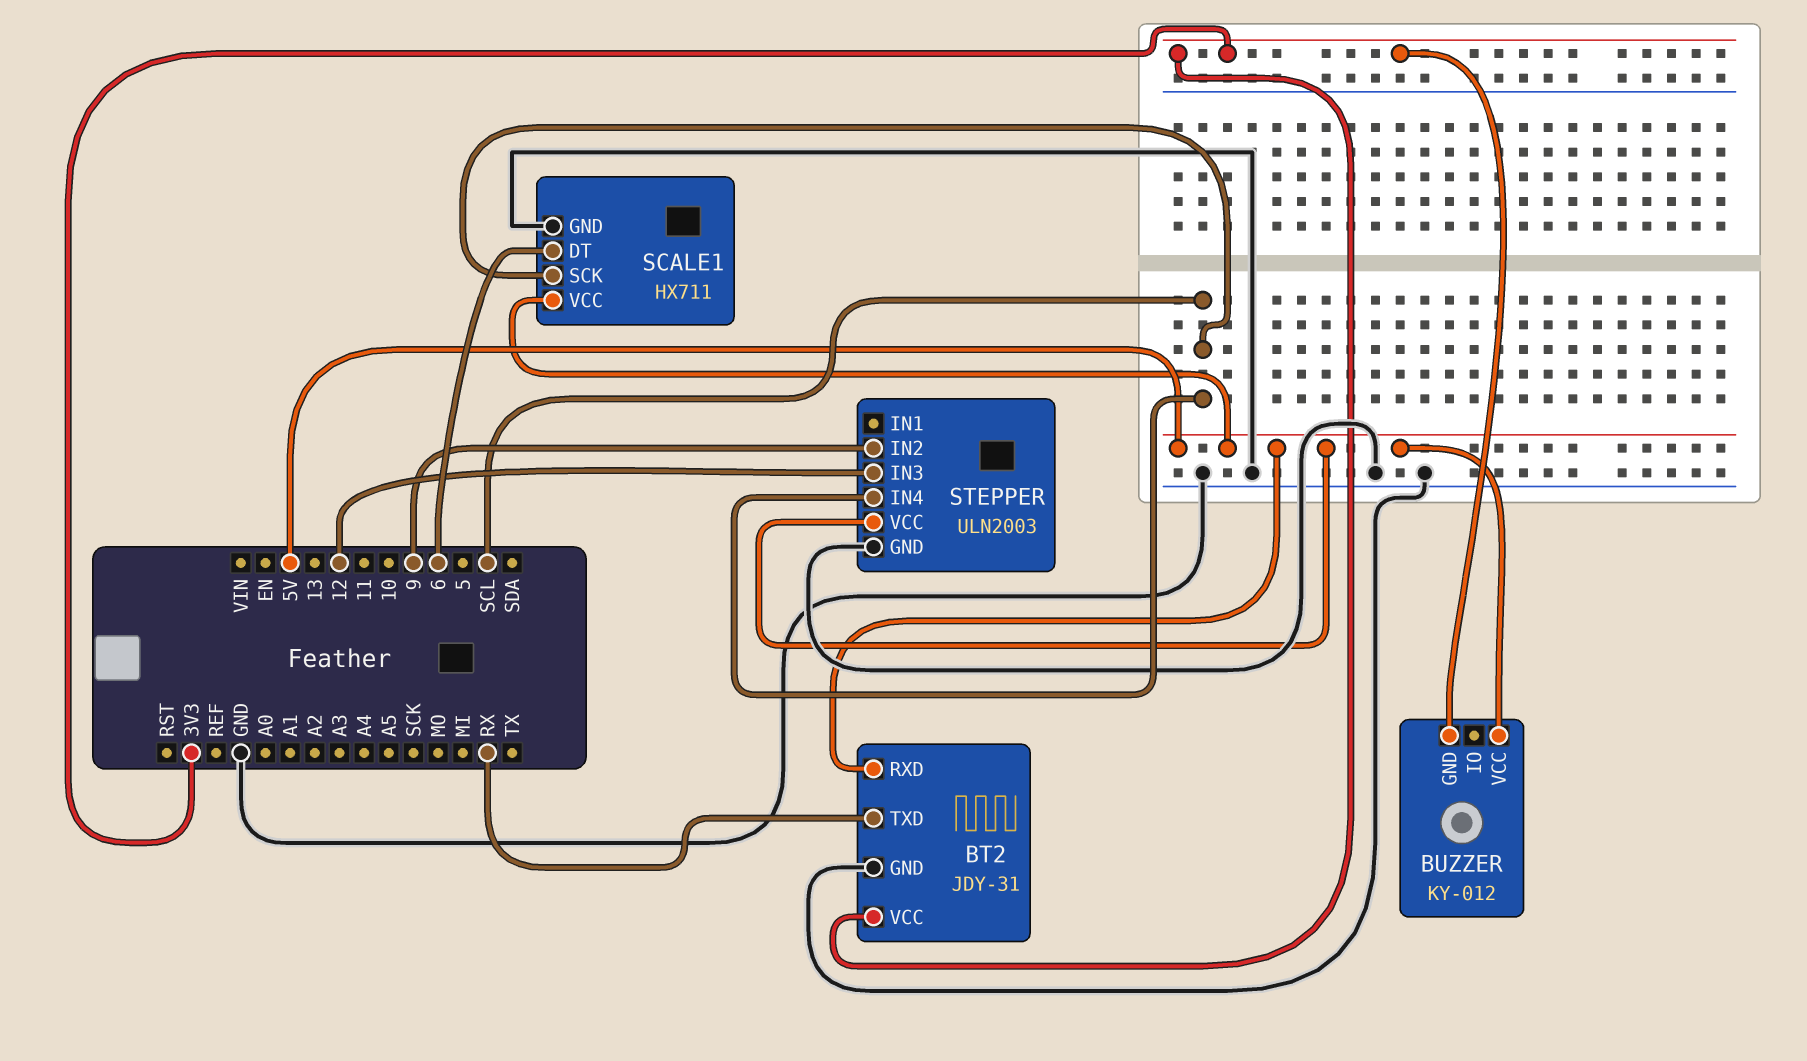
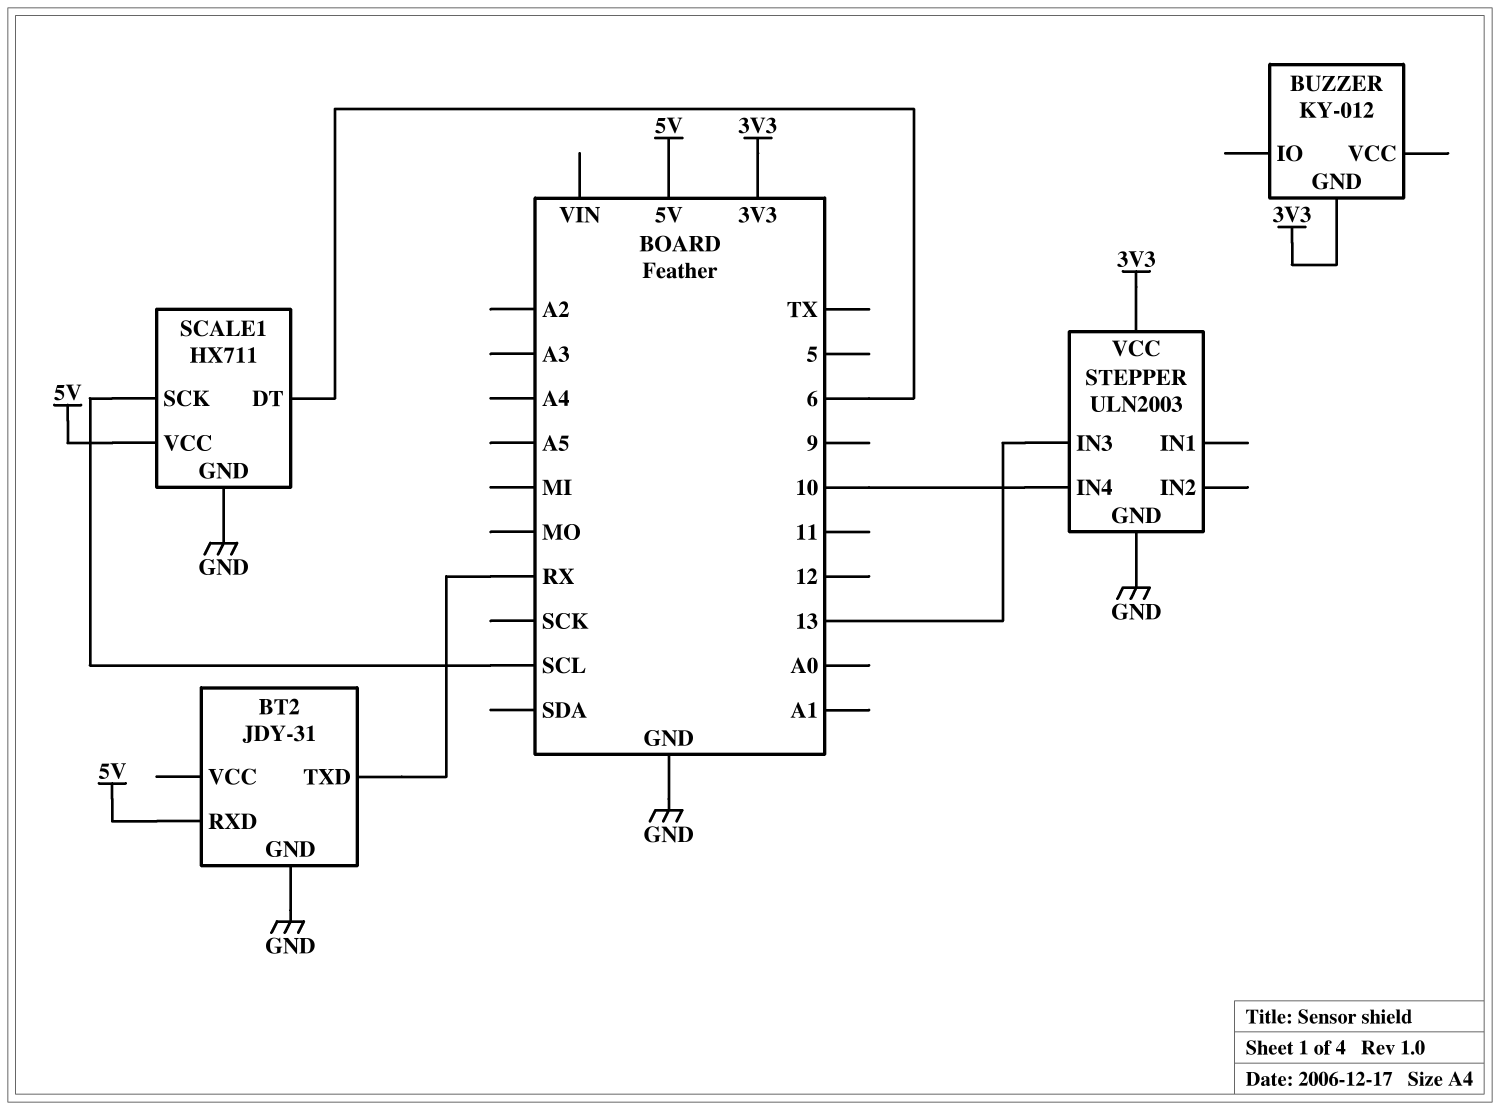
BT2 pin VCC: 3V3 -> none
BUZZER pin VCC: 5V -> none
STEPPER pin IN2: 9 -> none
STEPPER pin IN3: 12 -> 13
STEPPER pin IN4: SCL -> 10
STEPPER pin VCC: 5V -> 3V3

